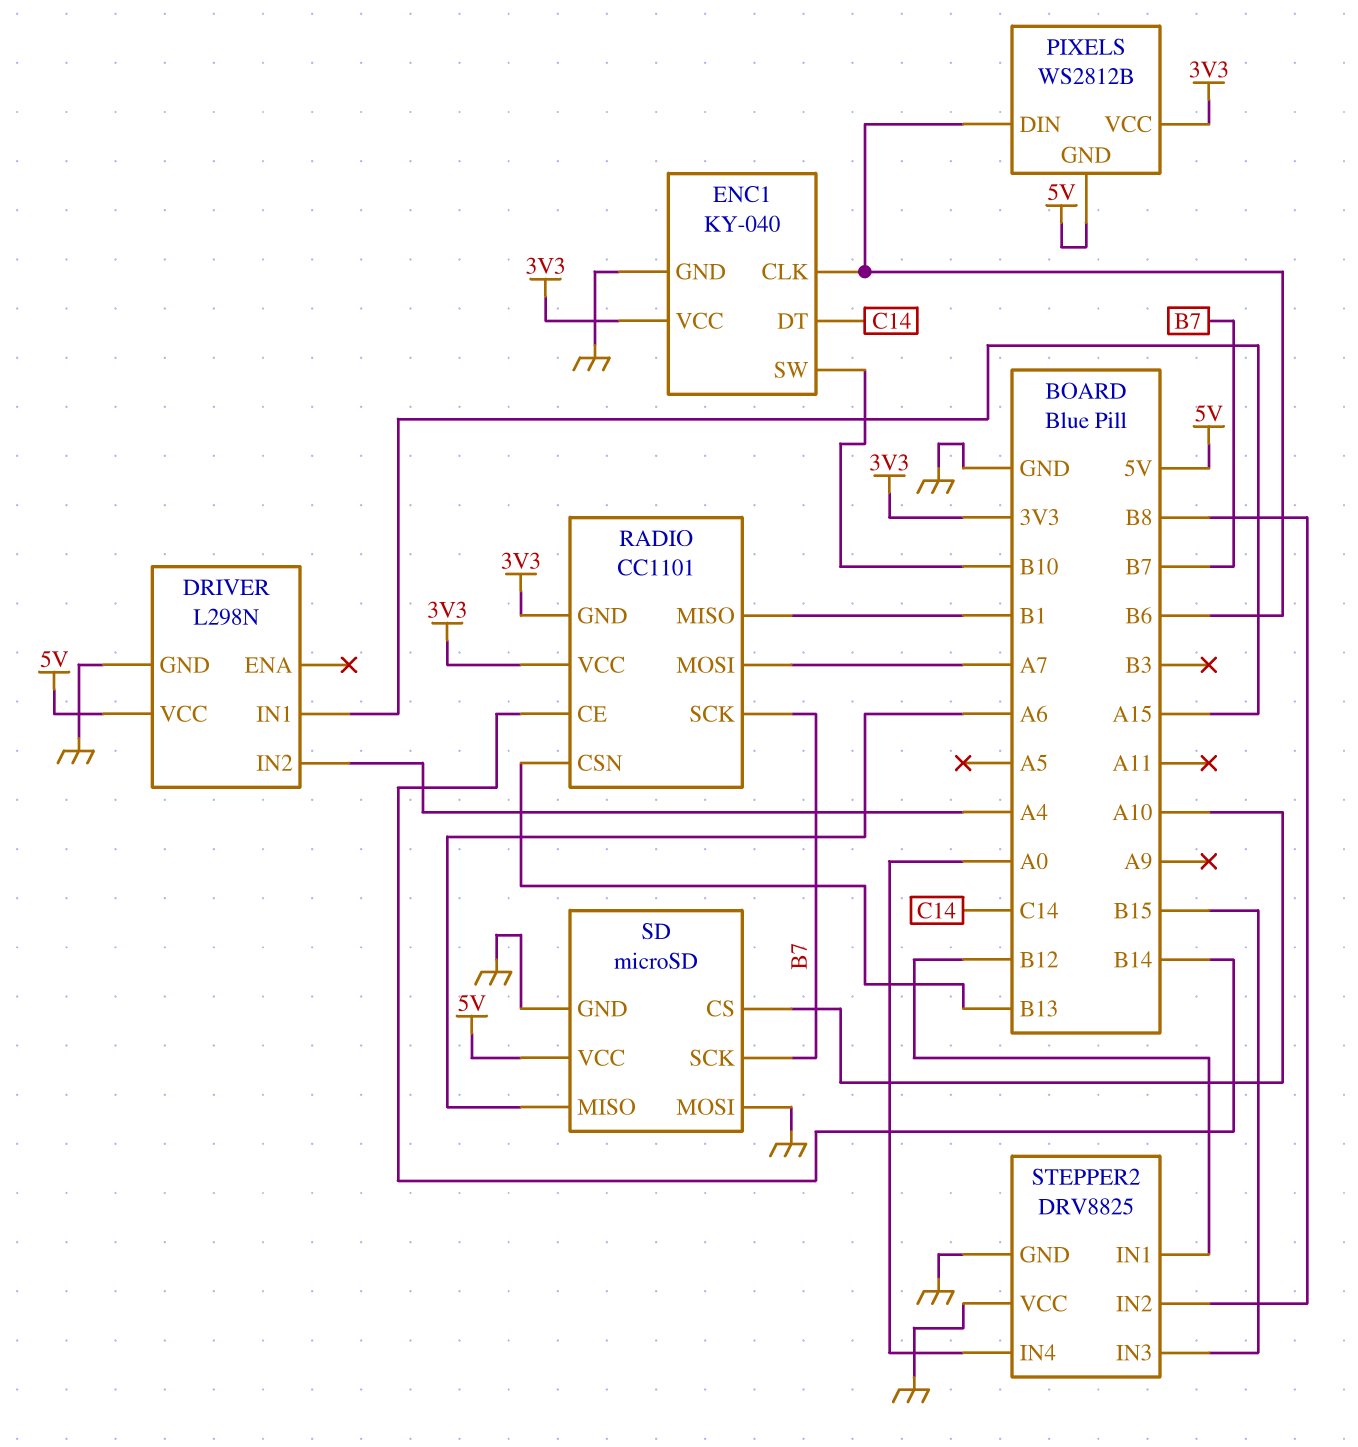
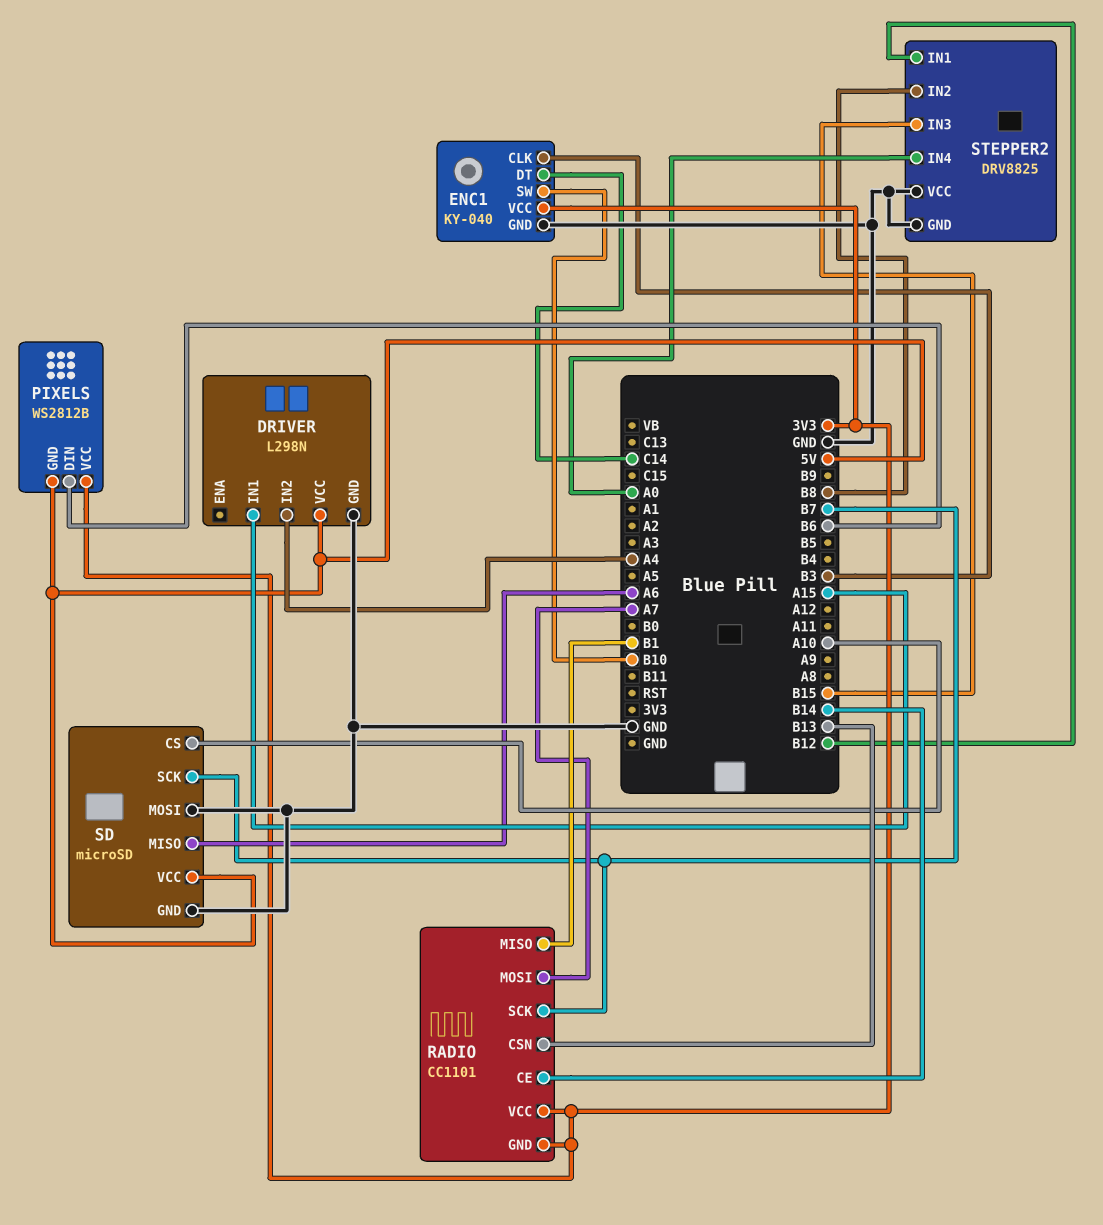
ENC1 pin CLK: B6 -> B3

